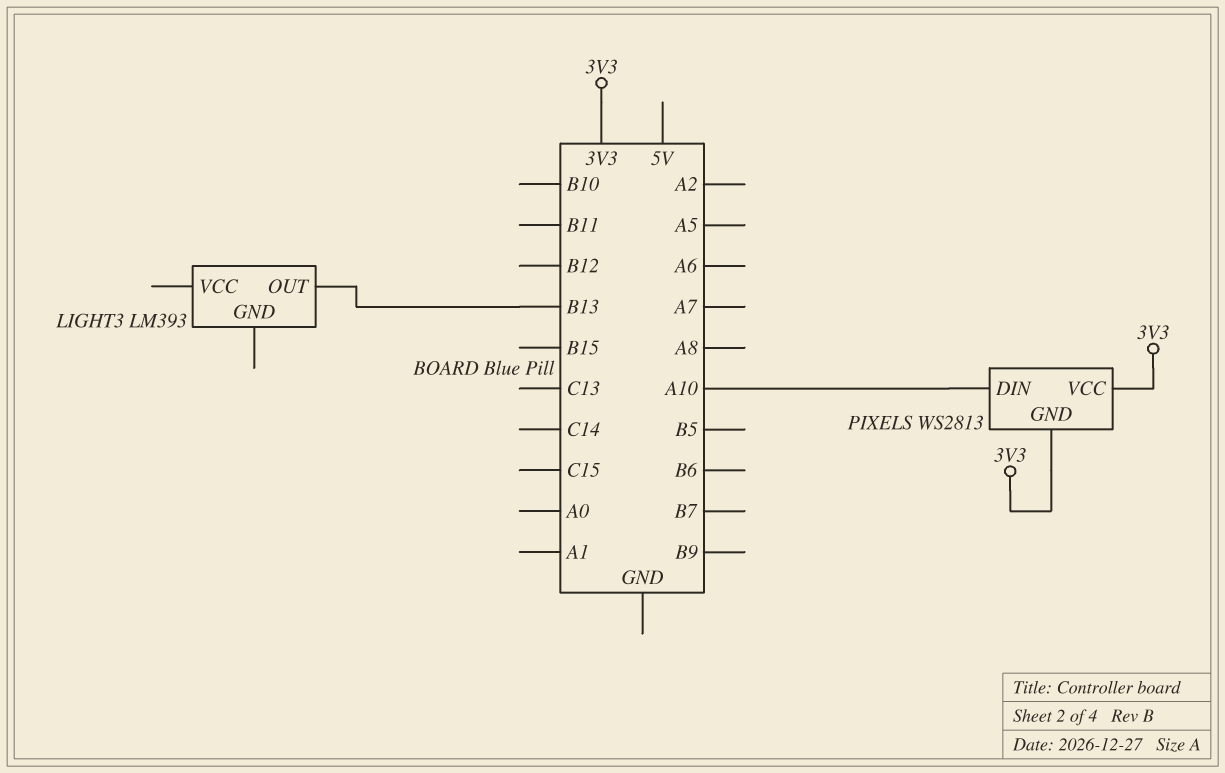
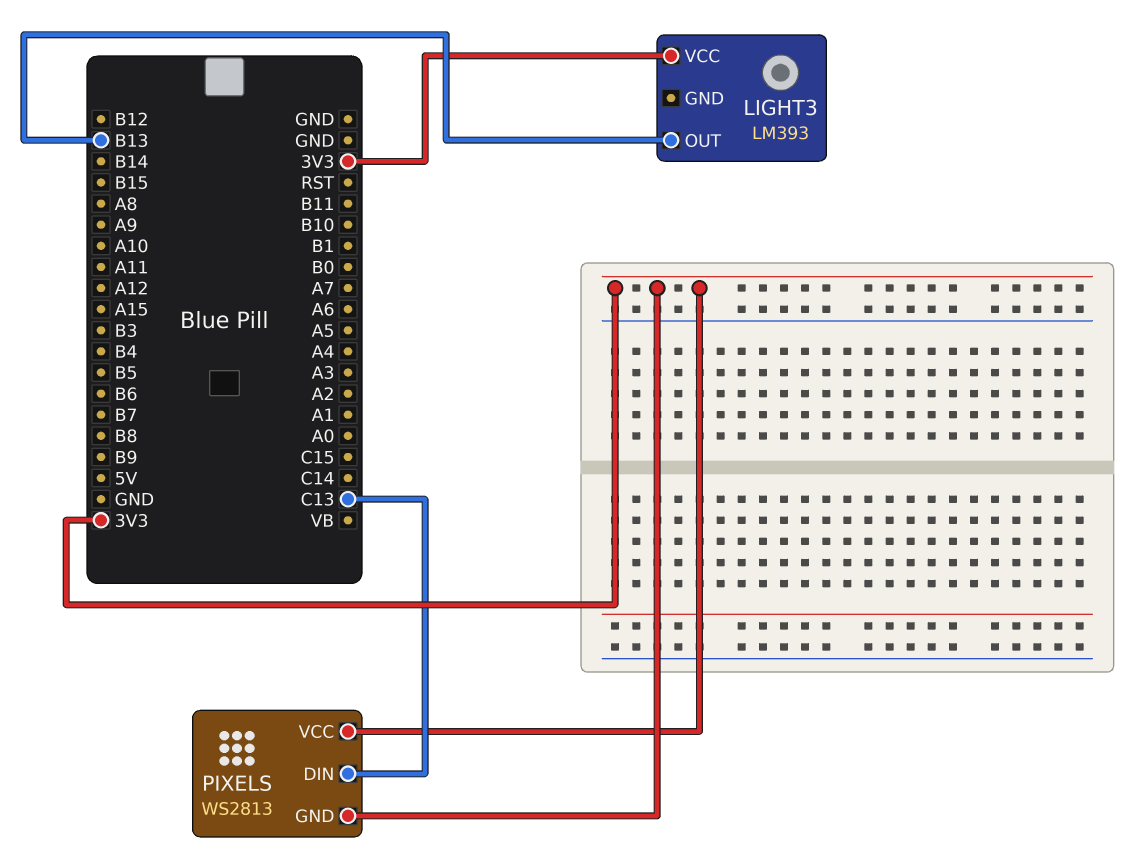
LIGHT3 pin VCC: none -> 3V3
PIXELS pin DIN: A10 -> C13

